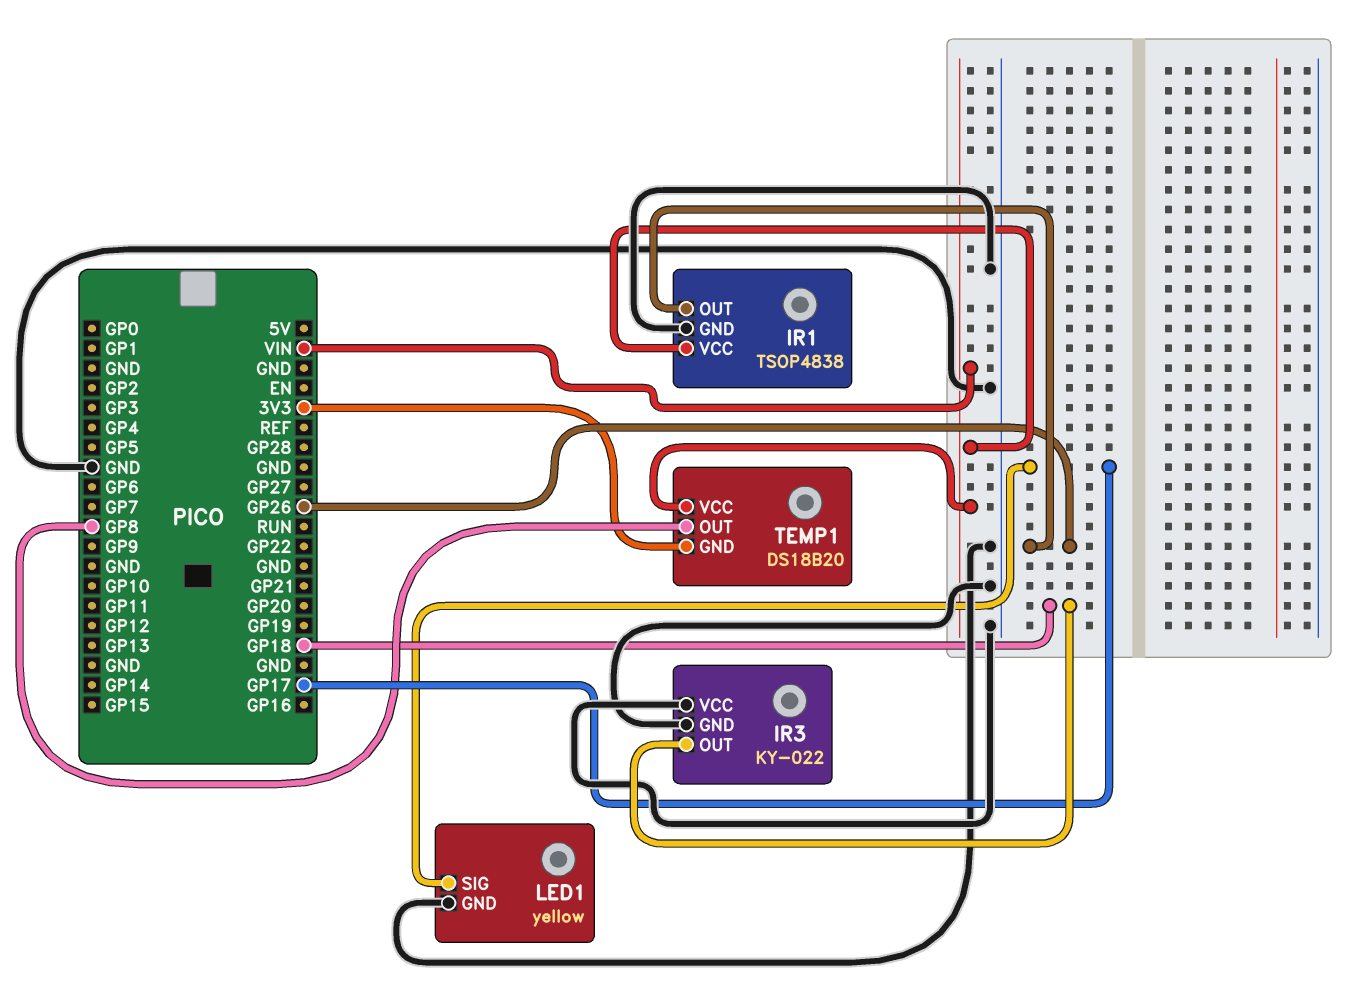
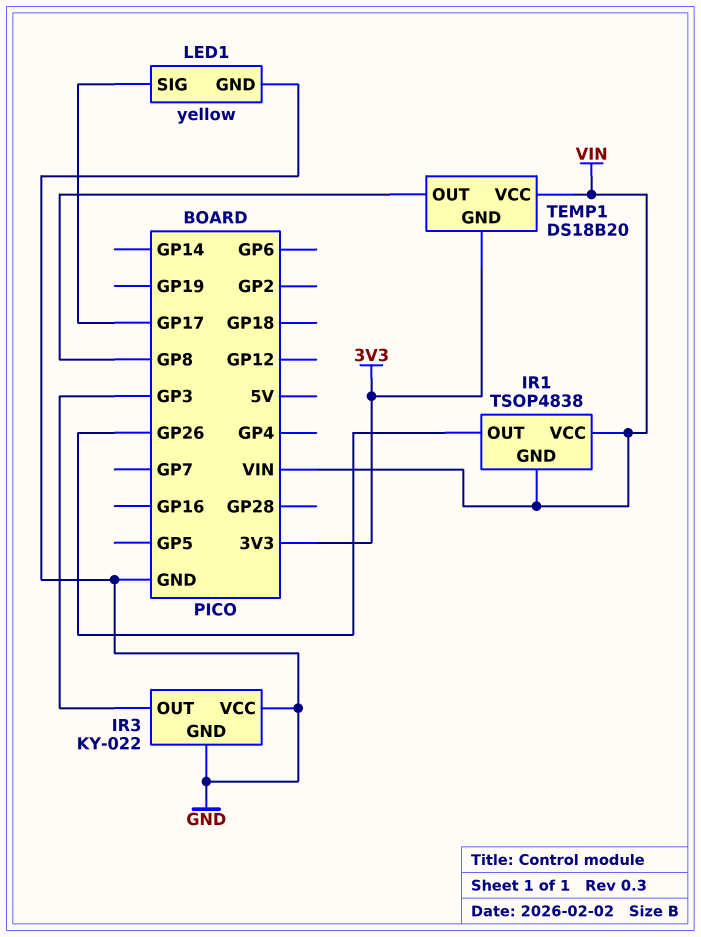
IR1 pin GND: GND -> VIN
IR3 pin OUT: GP18 -> GP3

